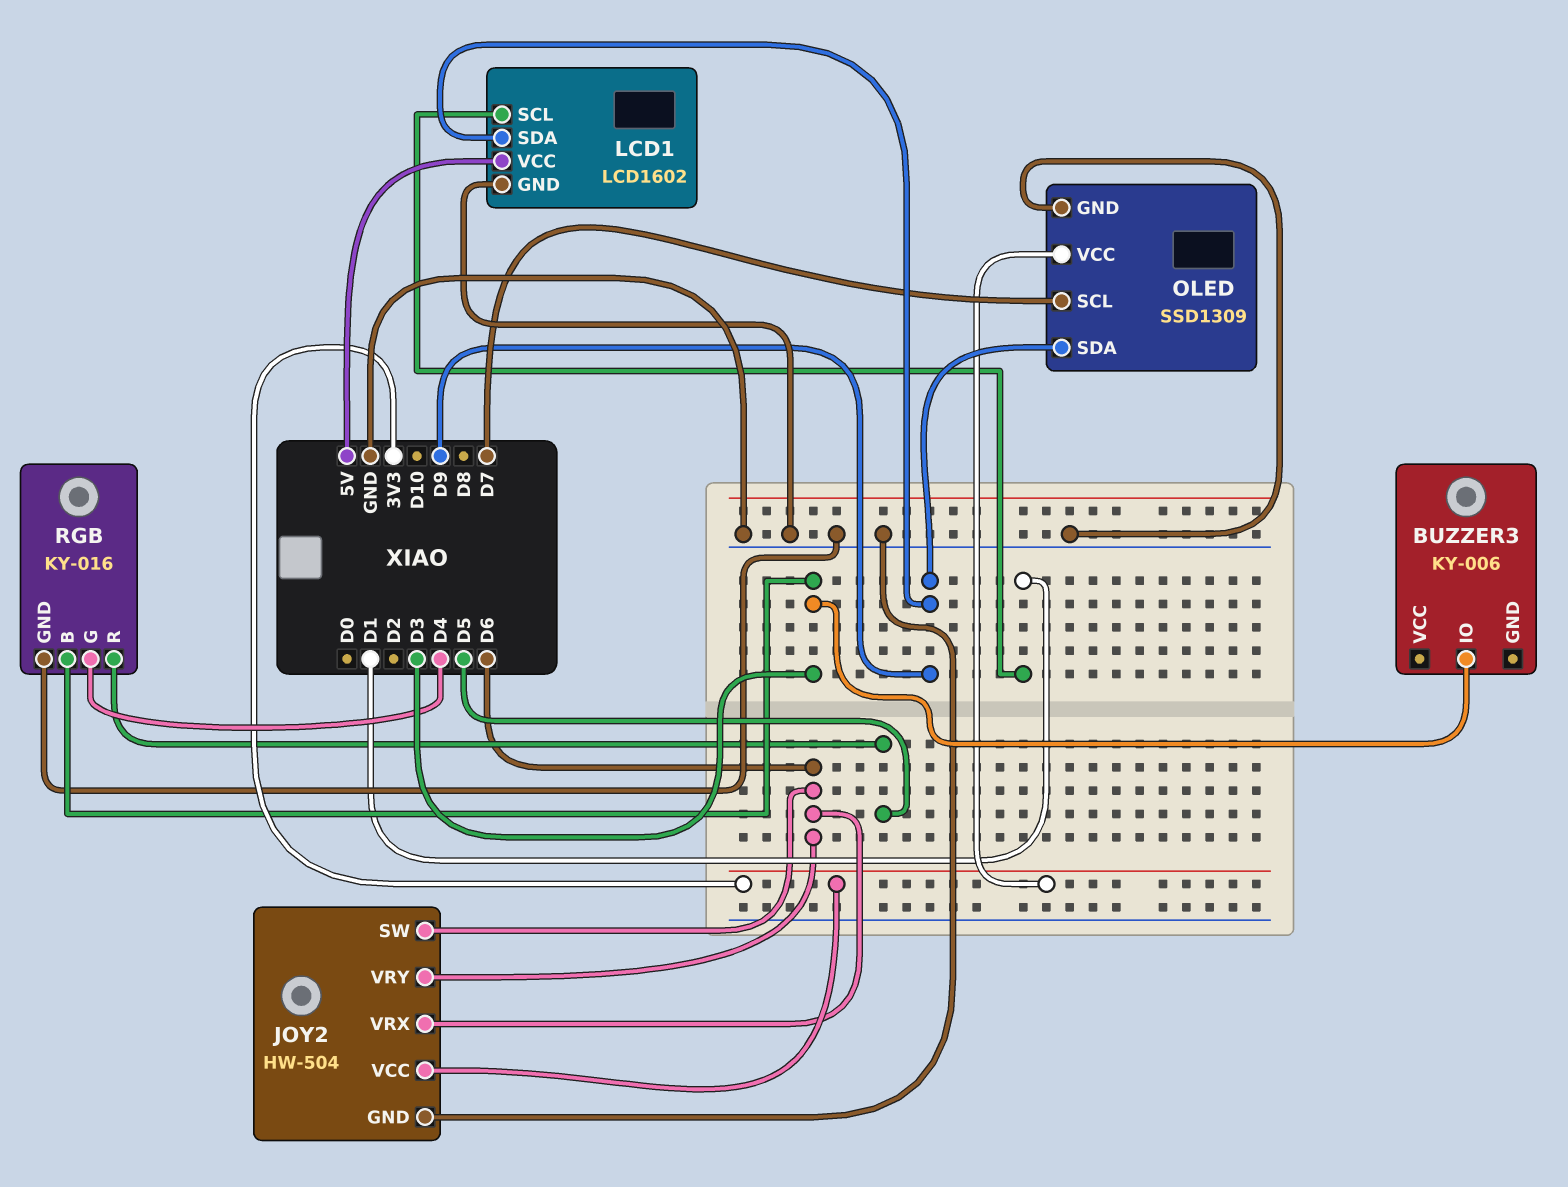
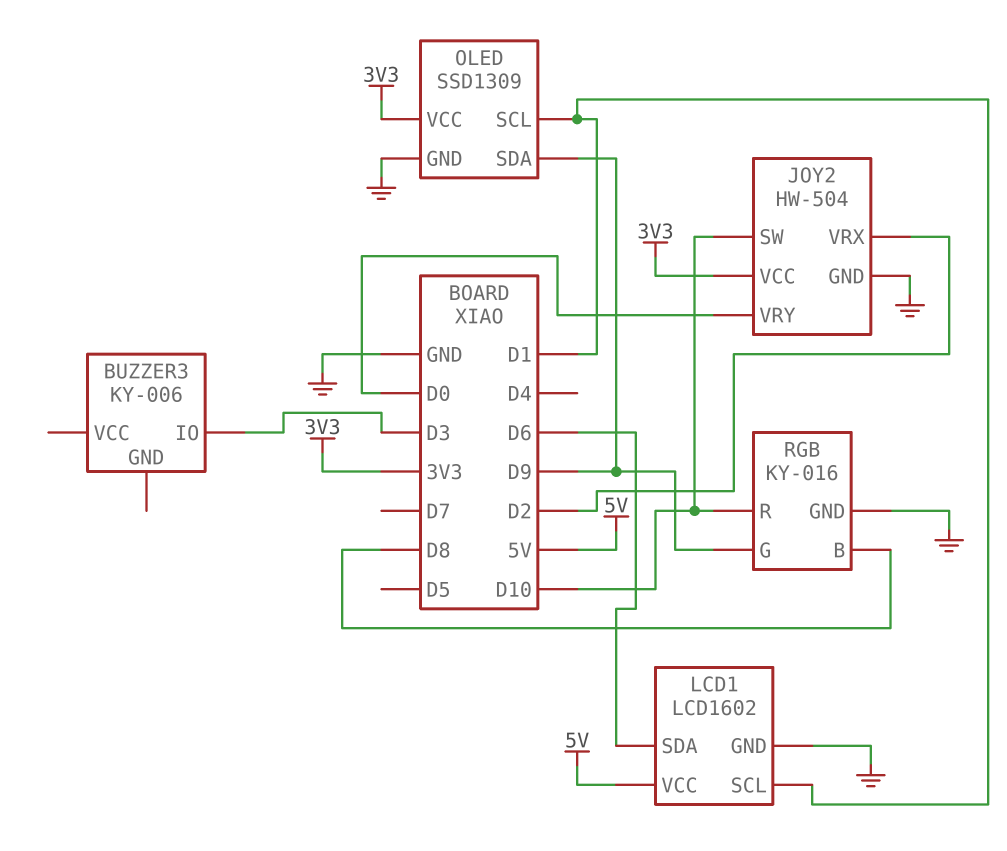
JOY2 pin SW: D6 -> D10
JOY2 pin VRX: D6 -> D2
JOY2 pin VRY: D6 -> D0
LCD1 pin SDA: D9 -> D6
OLED pin SCL: D7 -> D1
RGB pin B: D3 -> D8
RGB pin G: D4 -> D9
RGB pin R: D5 -> D10

